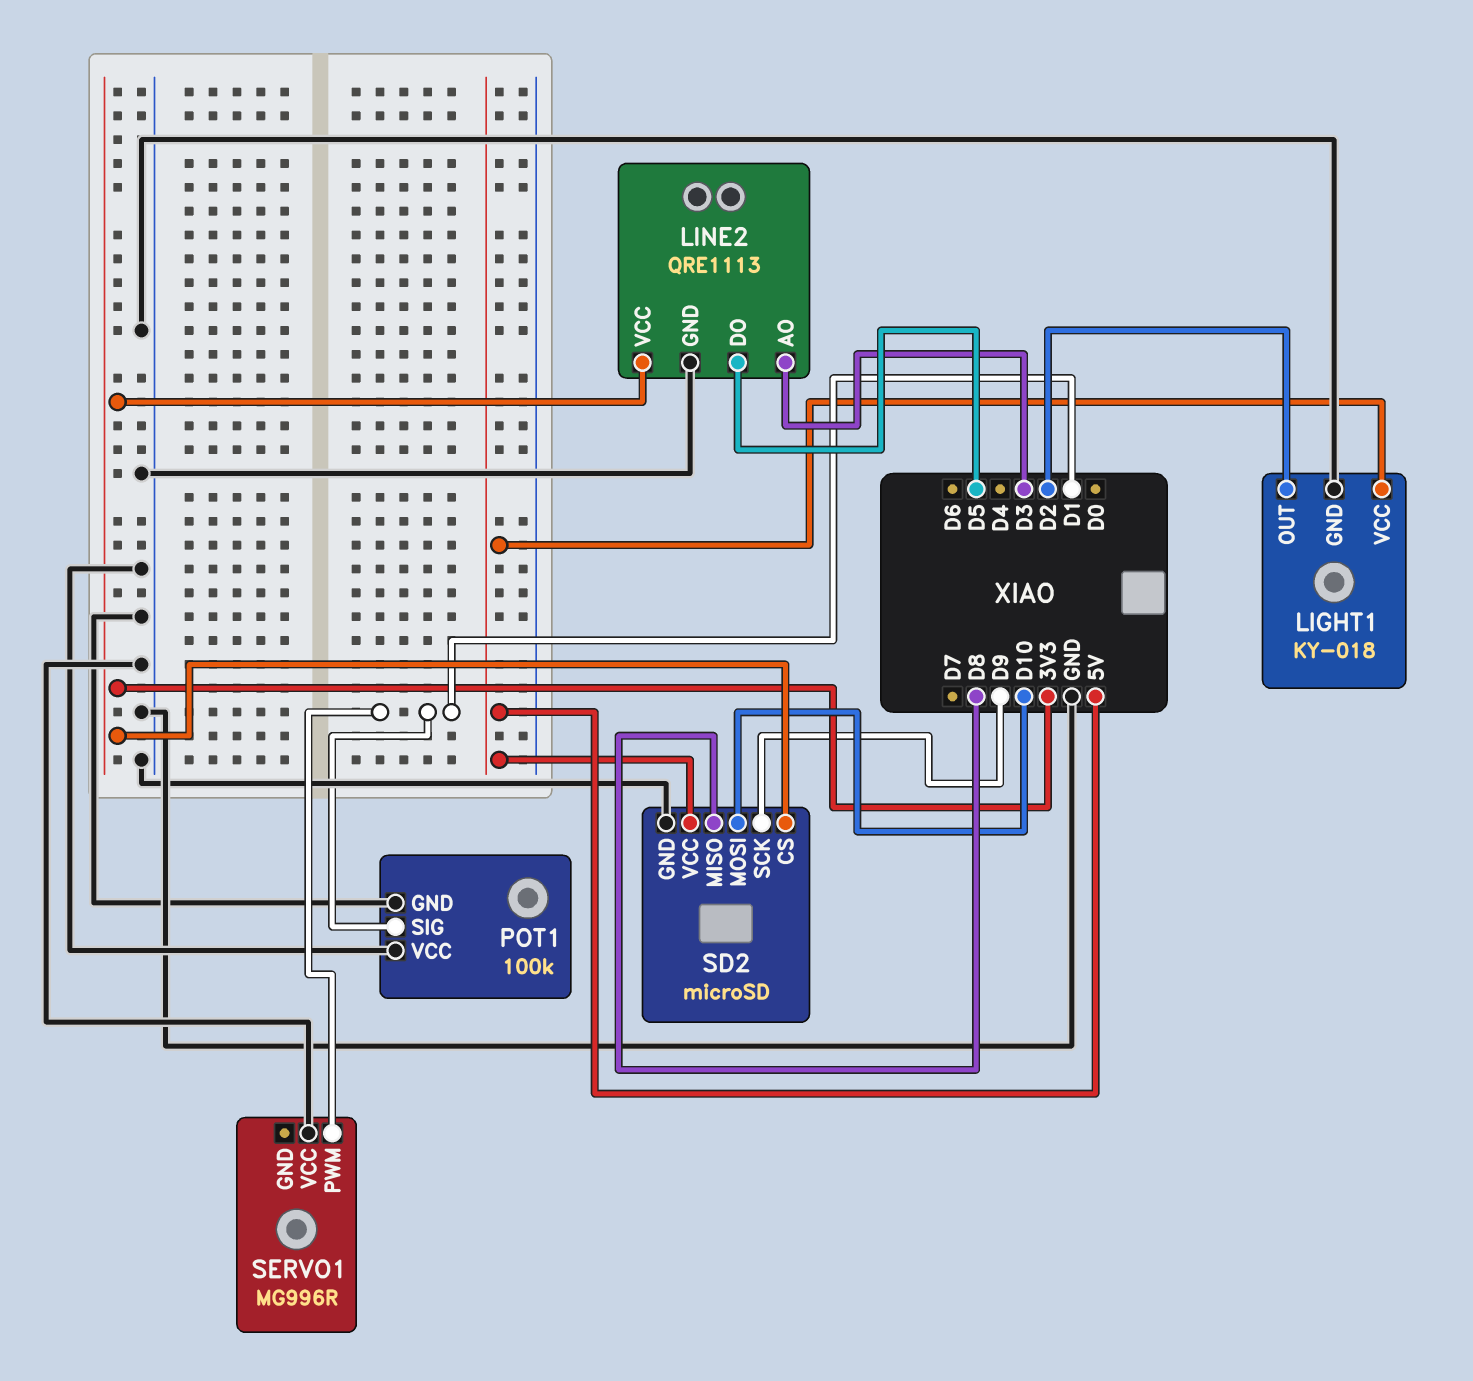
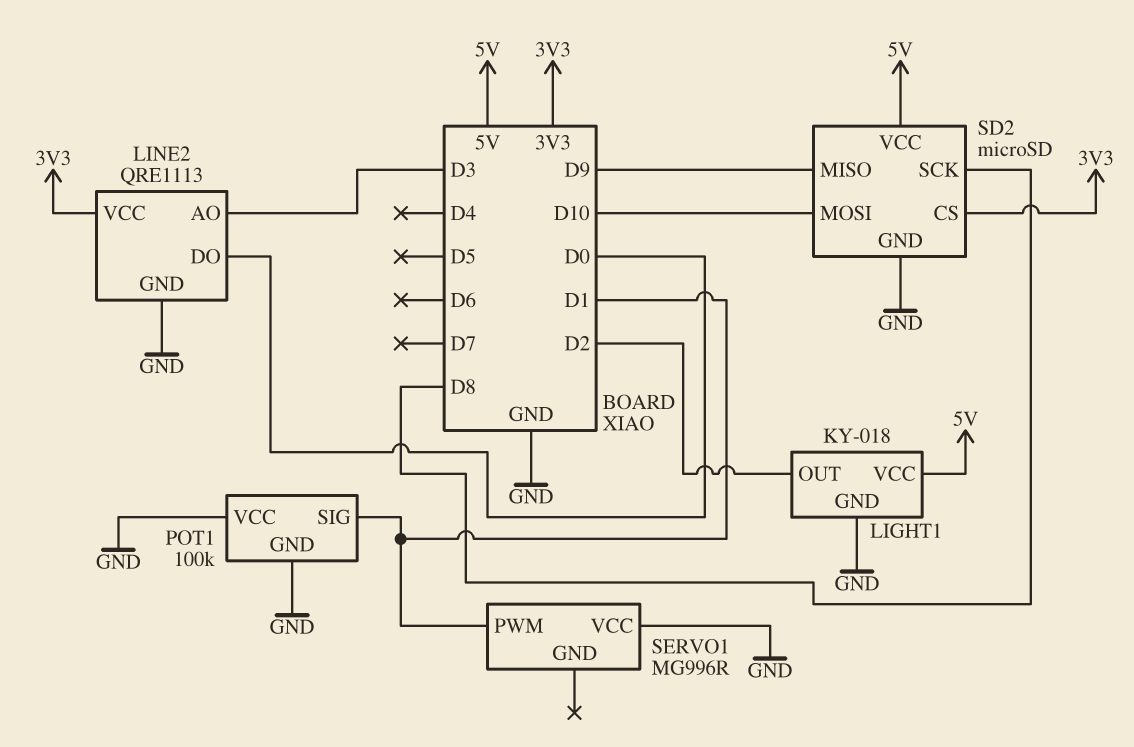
LINE2 pin DO: D5 -> D0
SD2 pin MISO: D8 -> D9
SD2 pin SCK: D9 -> D8

